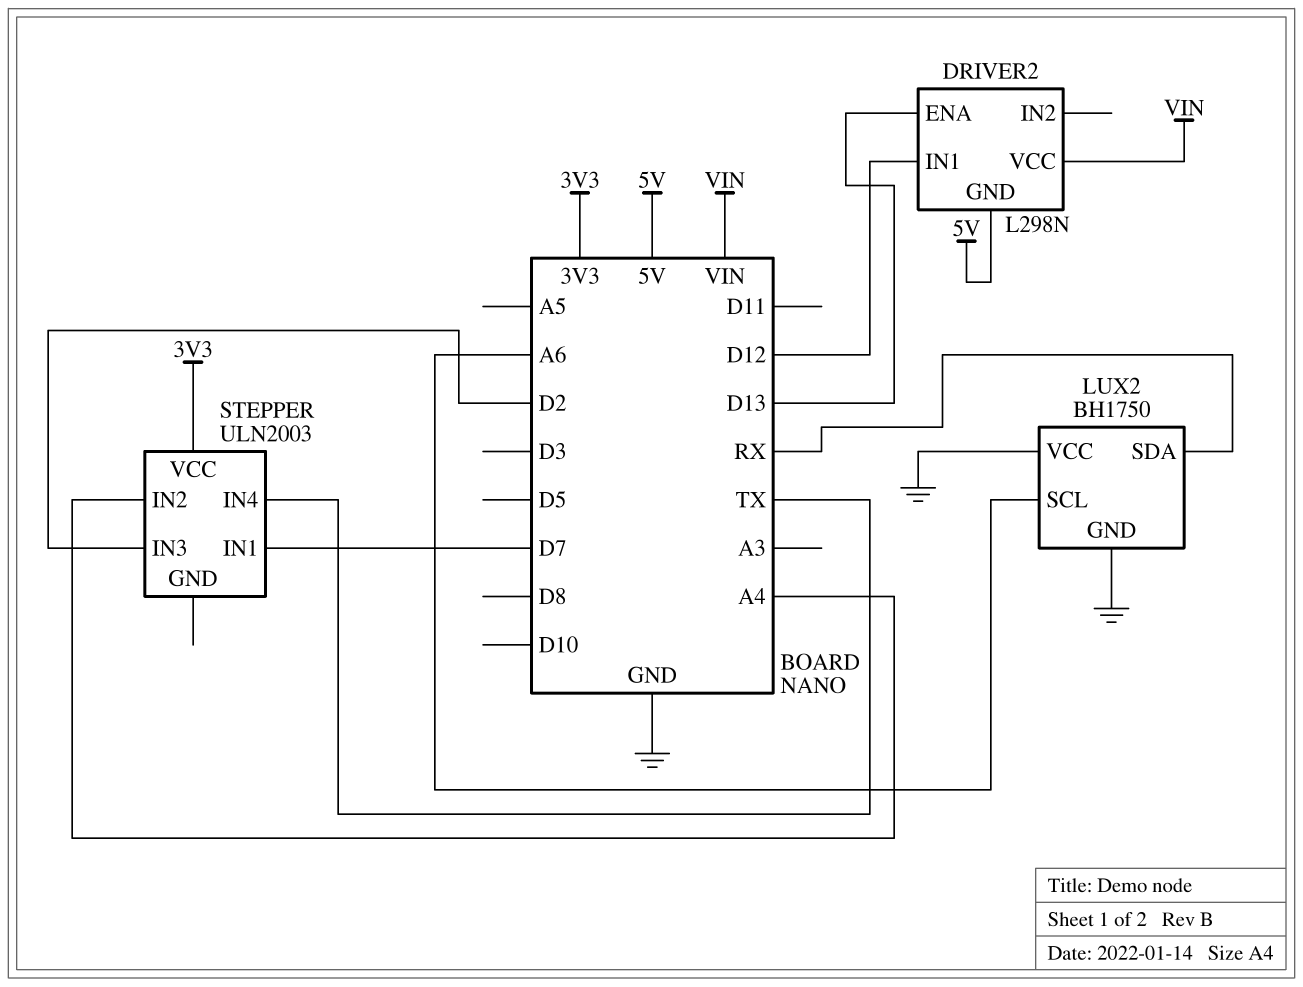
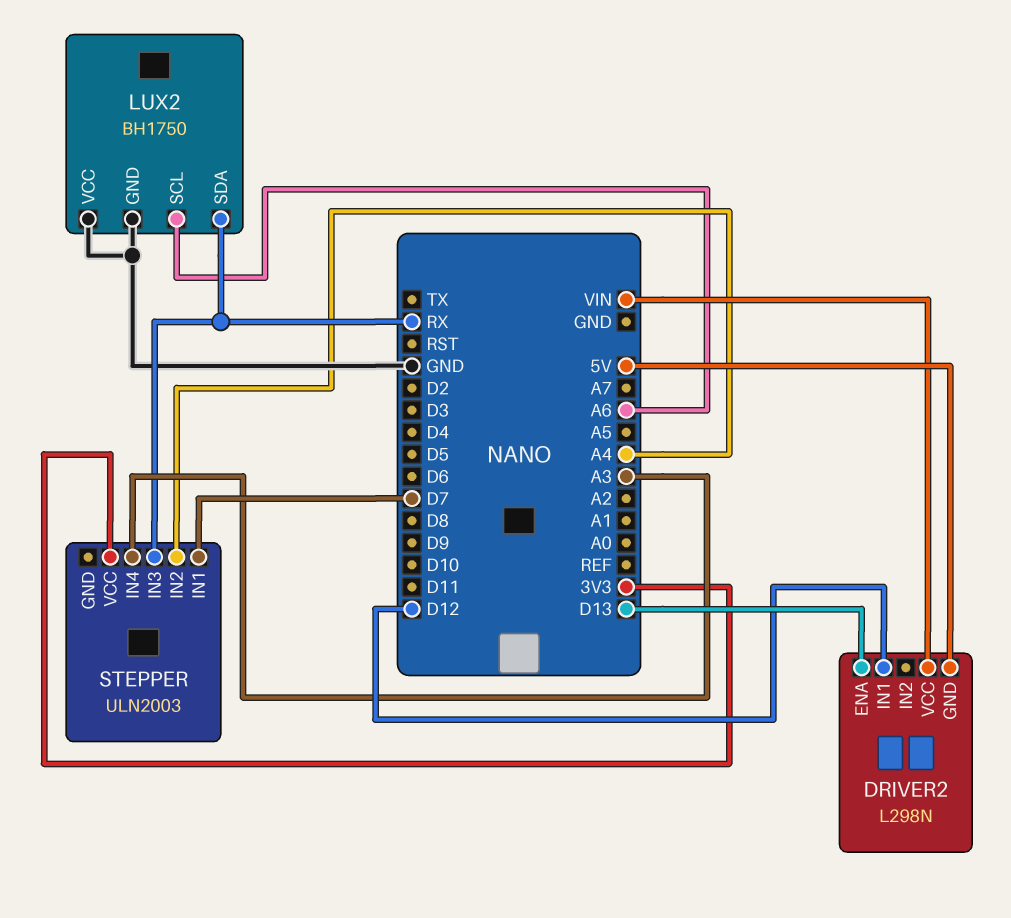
STEPPER pin IN3: D2 -> RX
STEPPER pin IN4: TX -> A3

